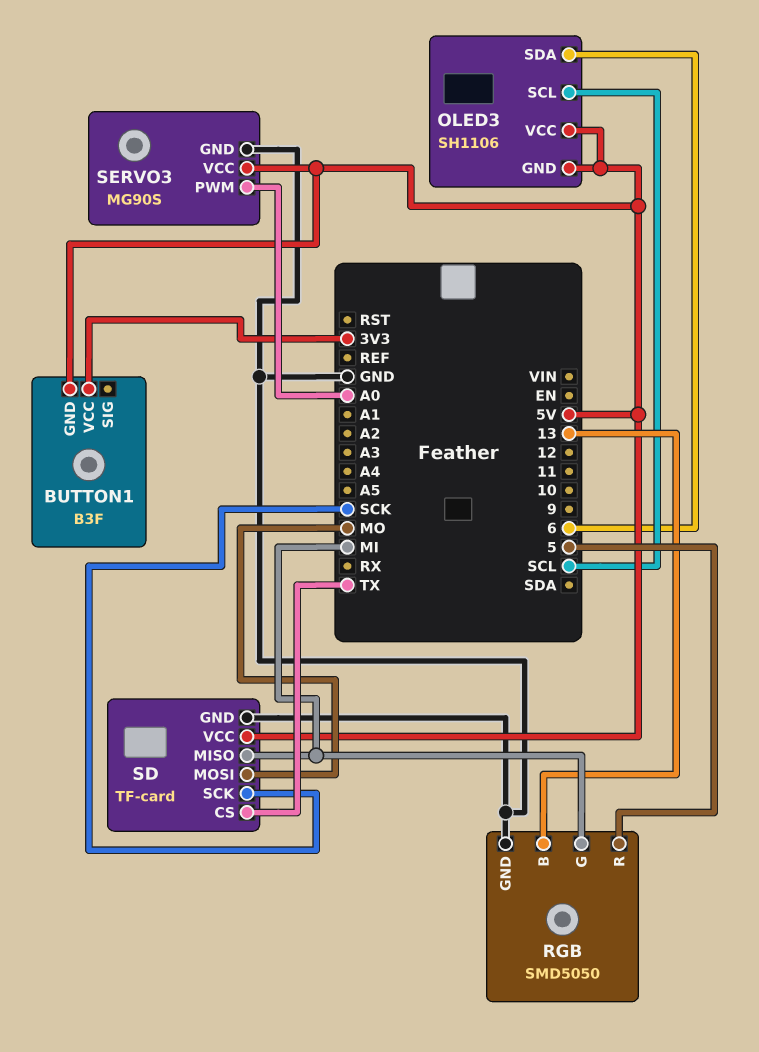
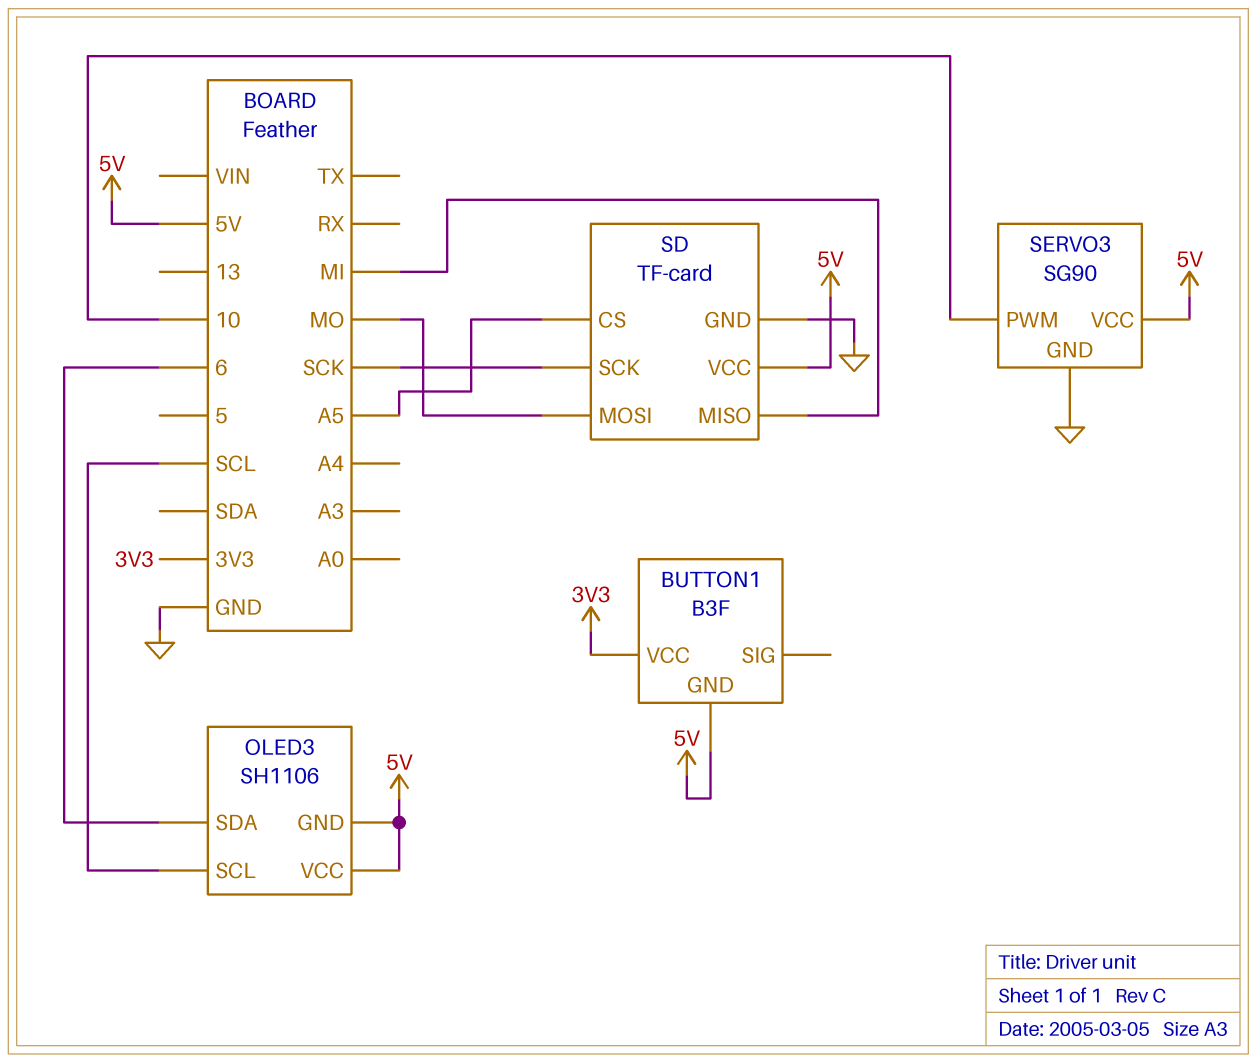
RGB: SMD5050 -> none
RGB pin B: 13 -> none
RGB pin G: MI -> none
RGB pin GND: GND -> none
RGB pin R: 5 -> none
SD pin CS: TX -> A5
SERVO3: MG90S -> SG90
SERVO3 pin PWM: A0 -> 10

